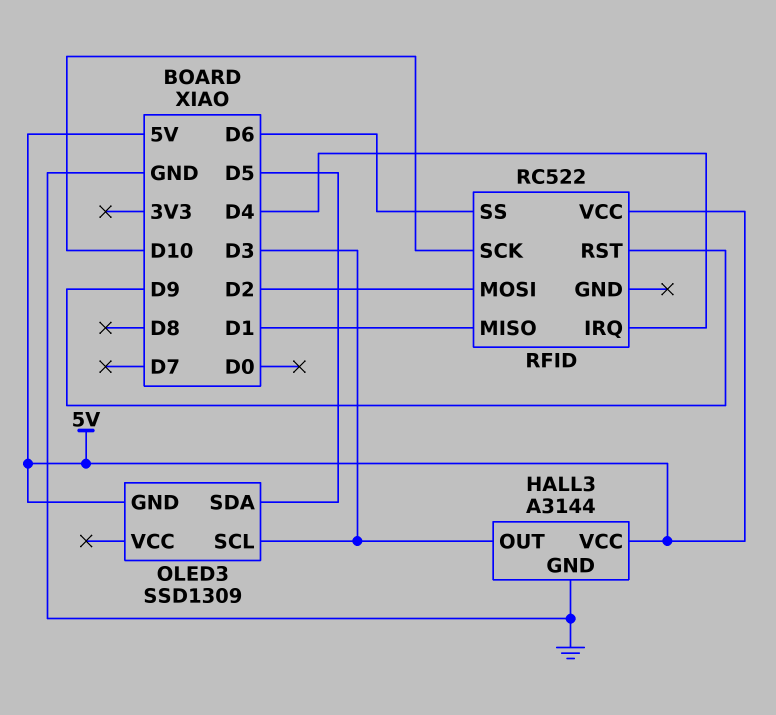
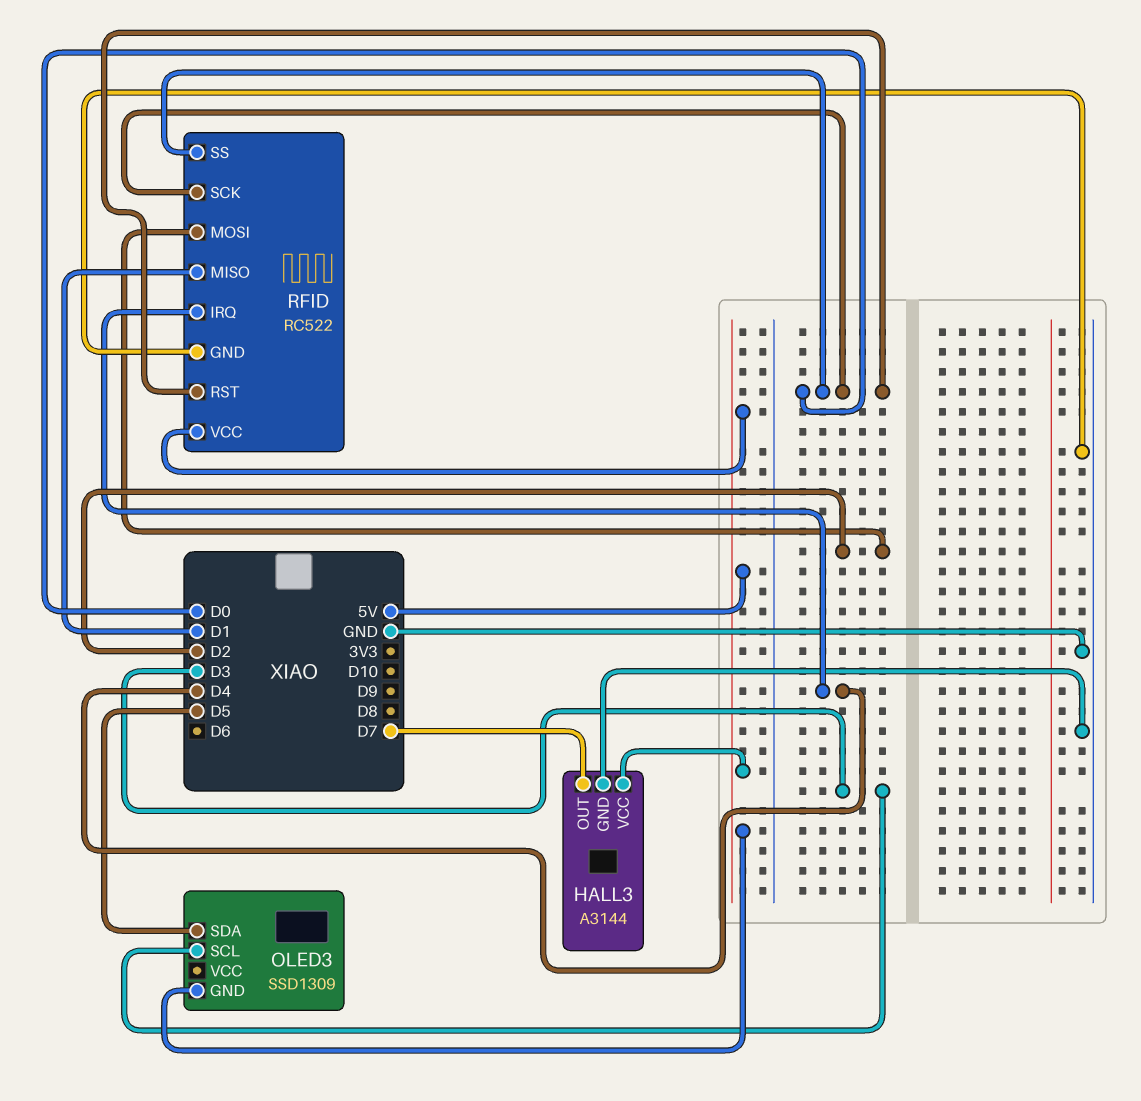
HALL3 pin OUT: D3 -> D7
RFID pin GND: none -> GND
RFID pin RST: D9 -> D0
RFID pin SCK: D10 -> D0
RFID pin SS: D6 -> D0

